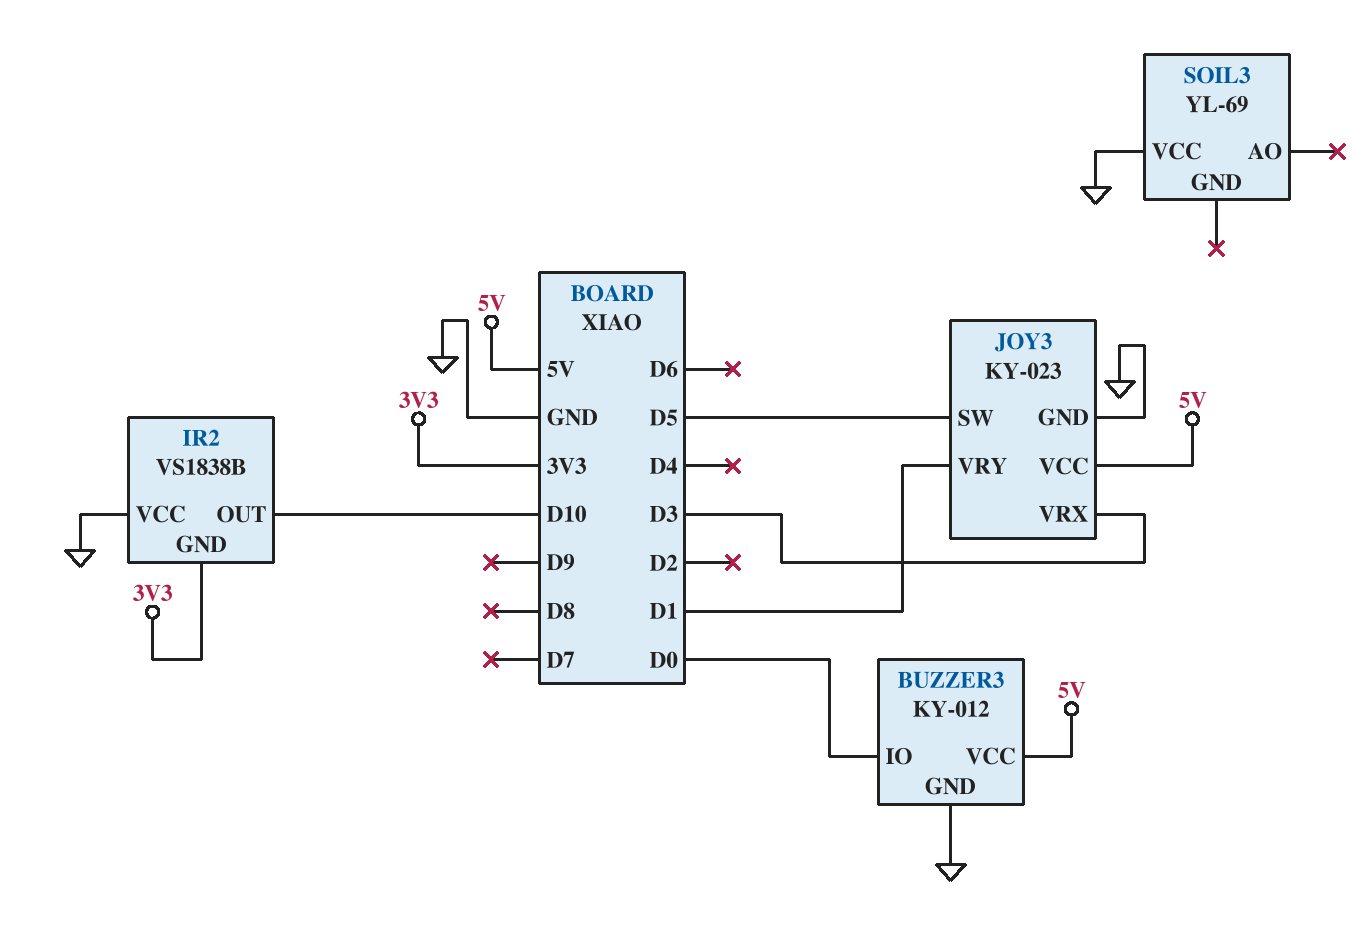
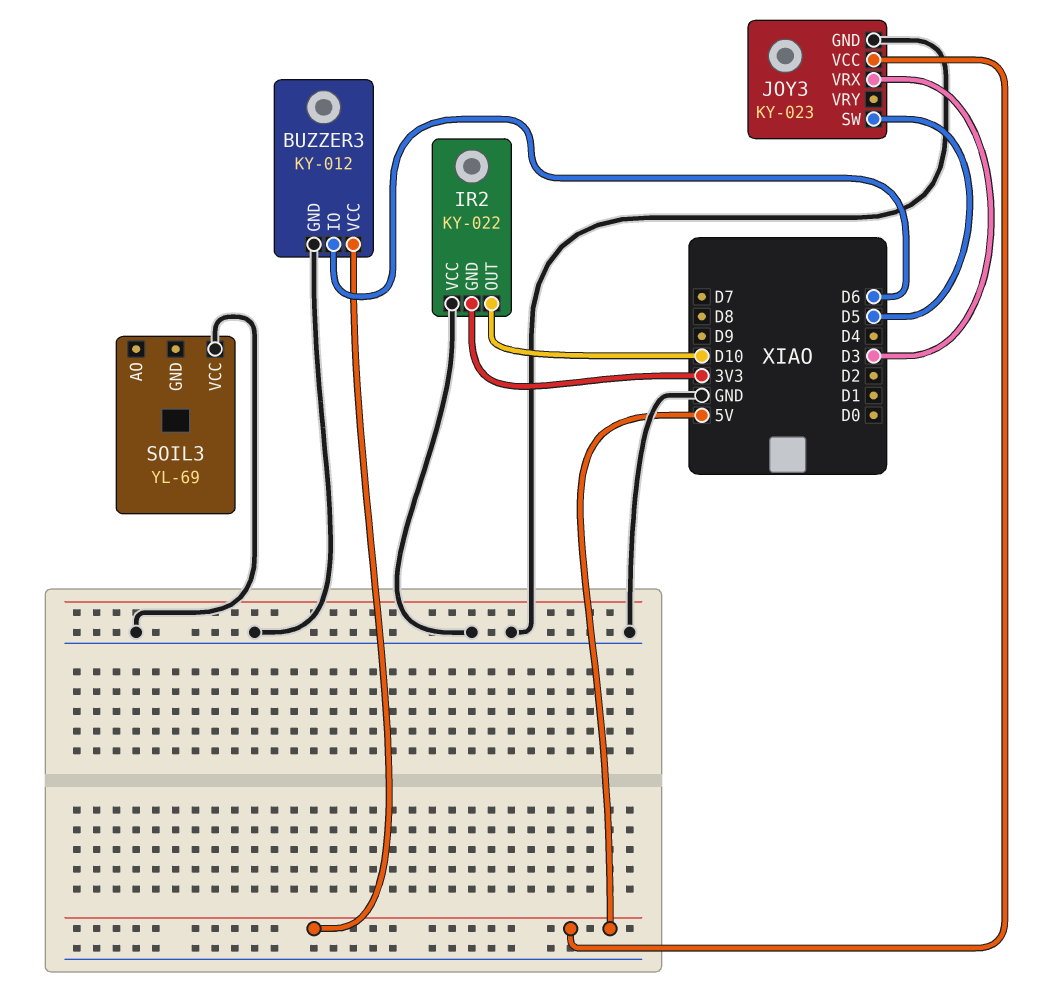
BUZZER3 pin IO: D0 -> D6
IR2: VS1838B -> KY-022
JOY3 pin VRY: D1 -> none

